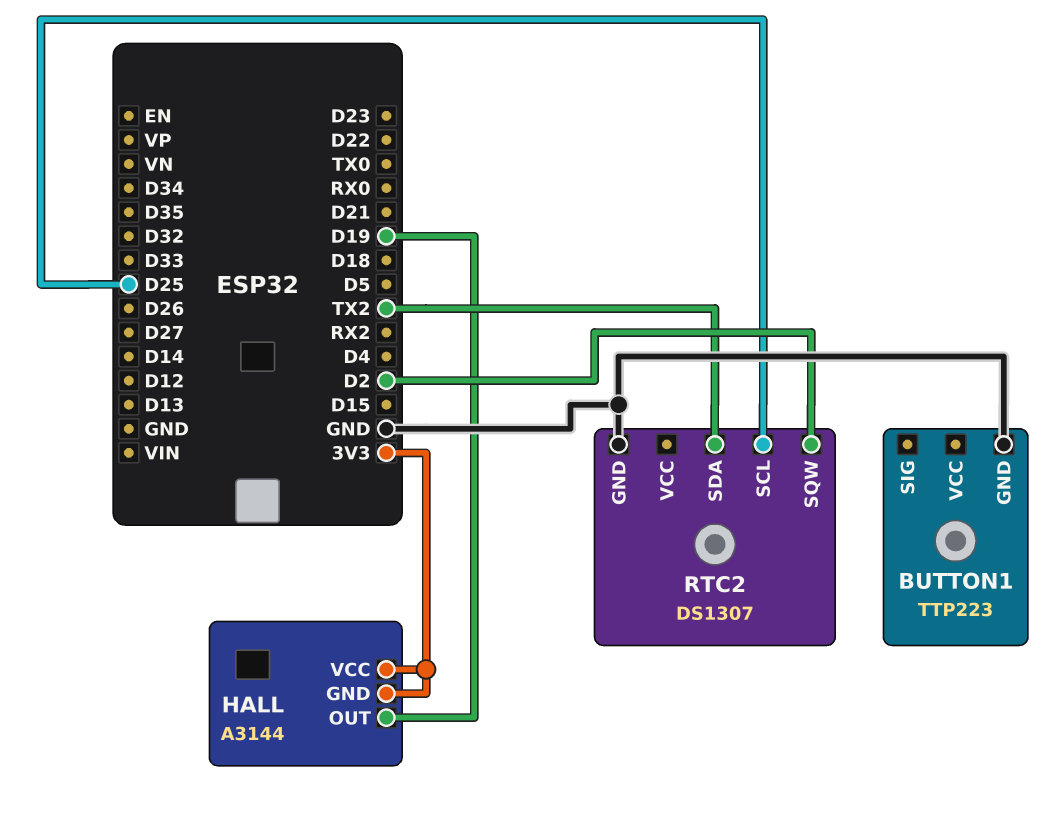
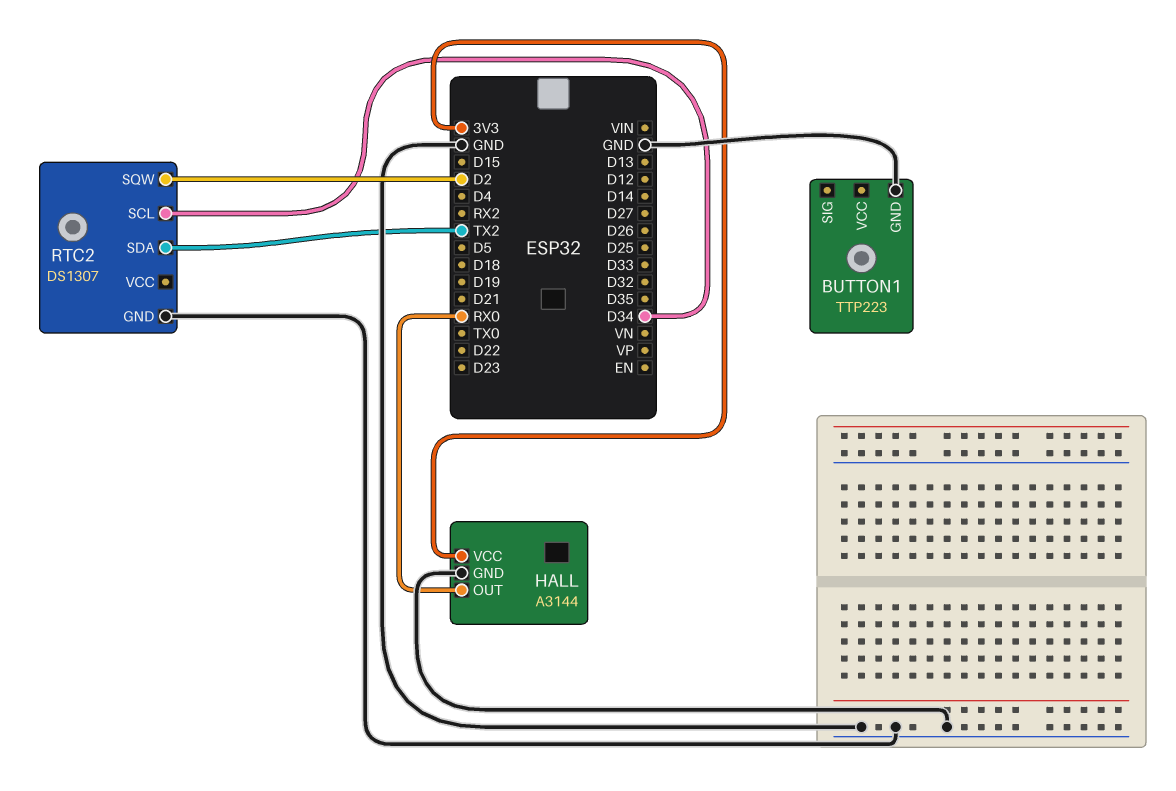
HALL pin GND: 3V3 -> GND
HALL pin OUT: D19 -> RX0
RTC2 pin SCL: D25 -> D34

